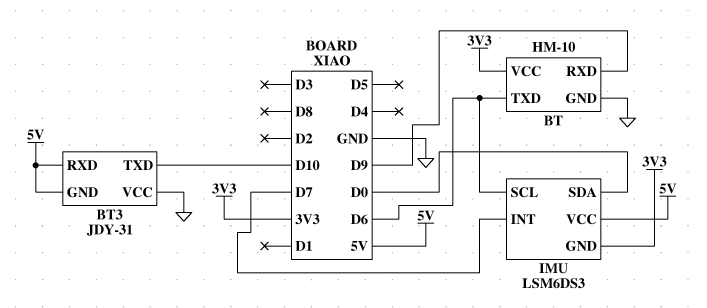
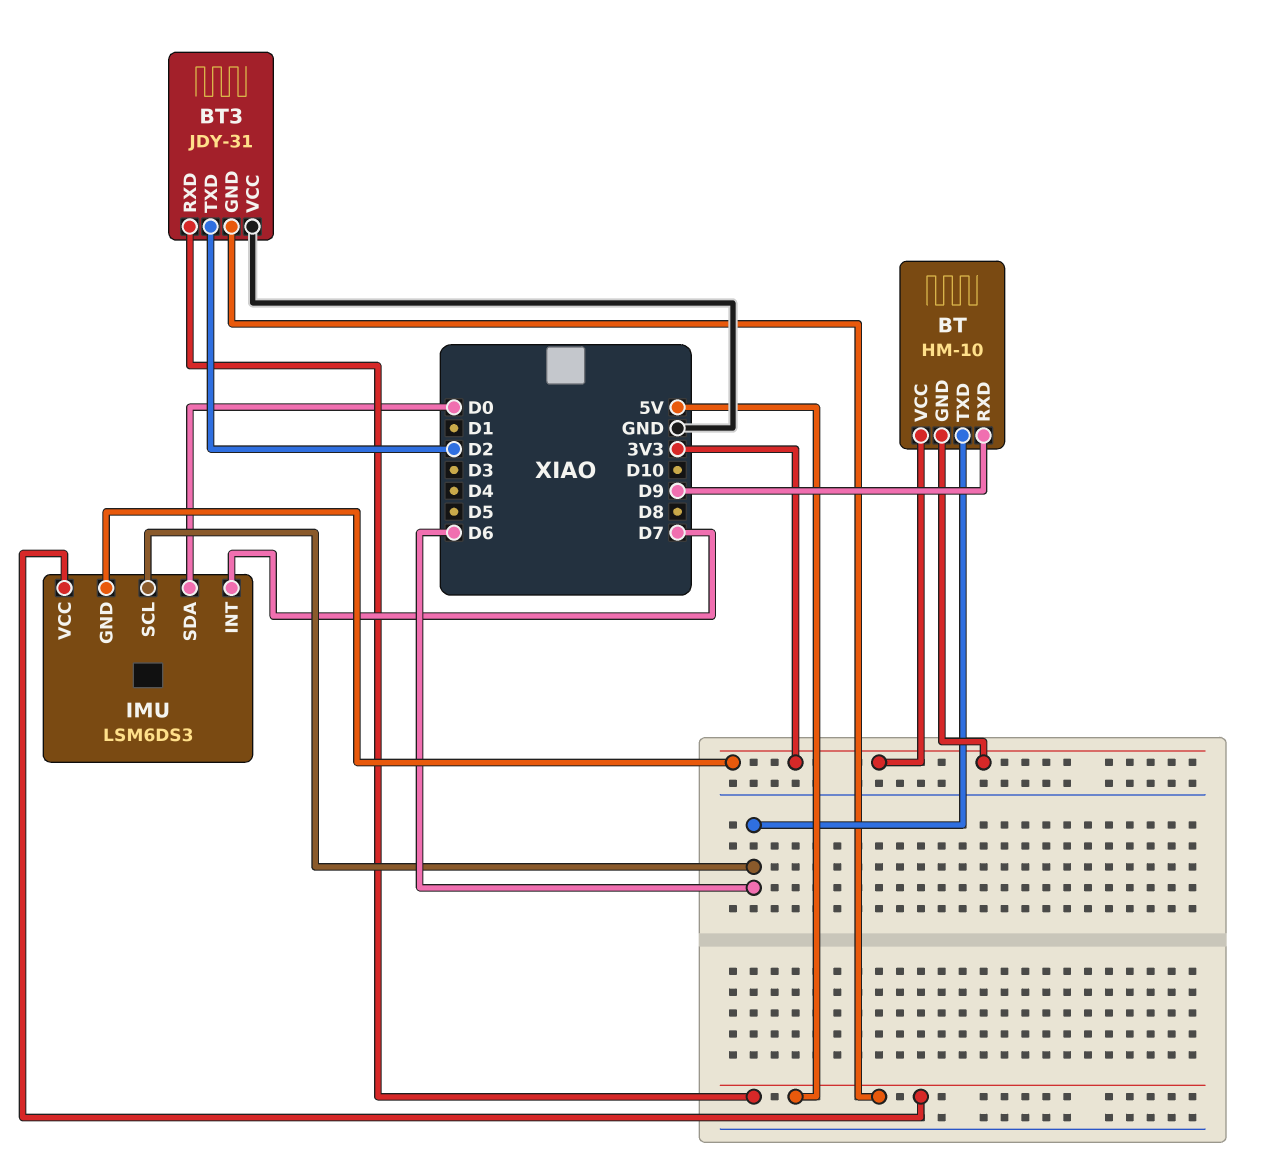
BT pin GND: GND -> 3V3
BT3 pin TXD: D10 -> D2

